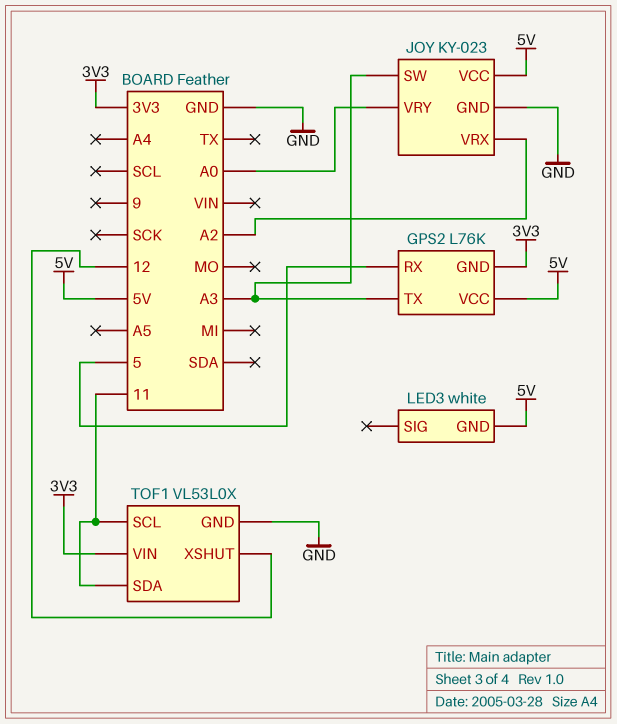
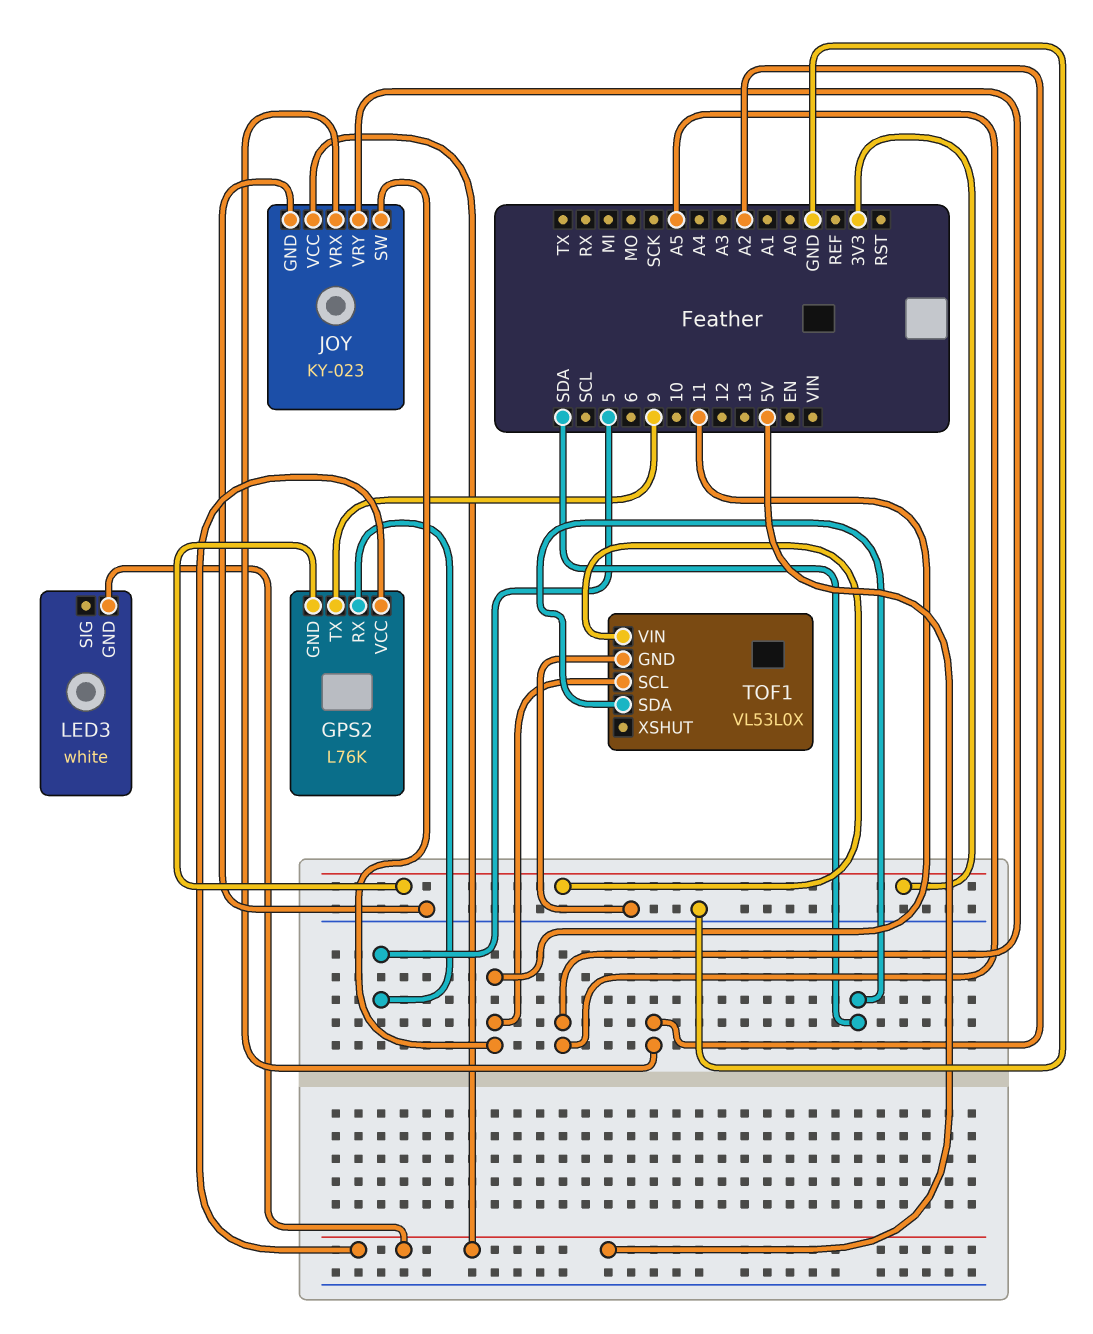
GPS2 pin TX: A3 -> 9
JOY pin SW: A3 -> 11
JOY pin VRY: A0 -> A5
TOF1 pin SDA: 11 -> SDA
TOF1 pin XSHUT: 12 -> none

